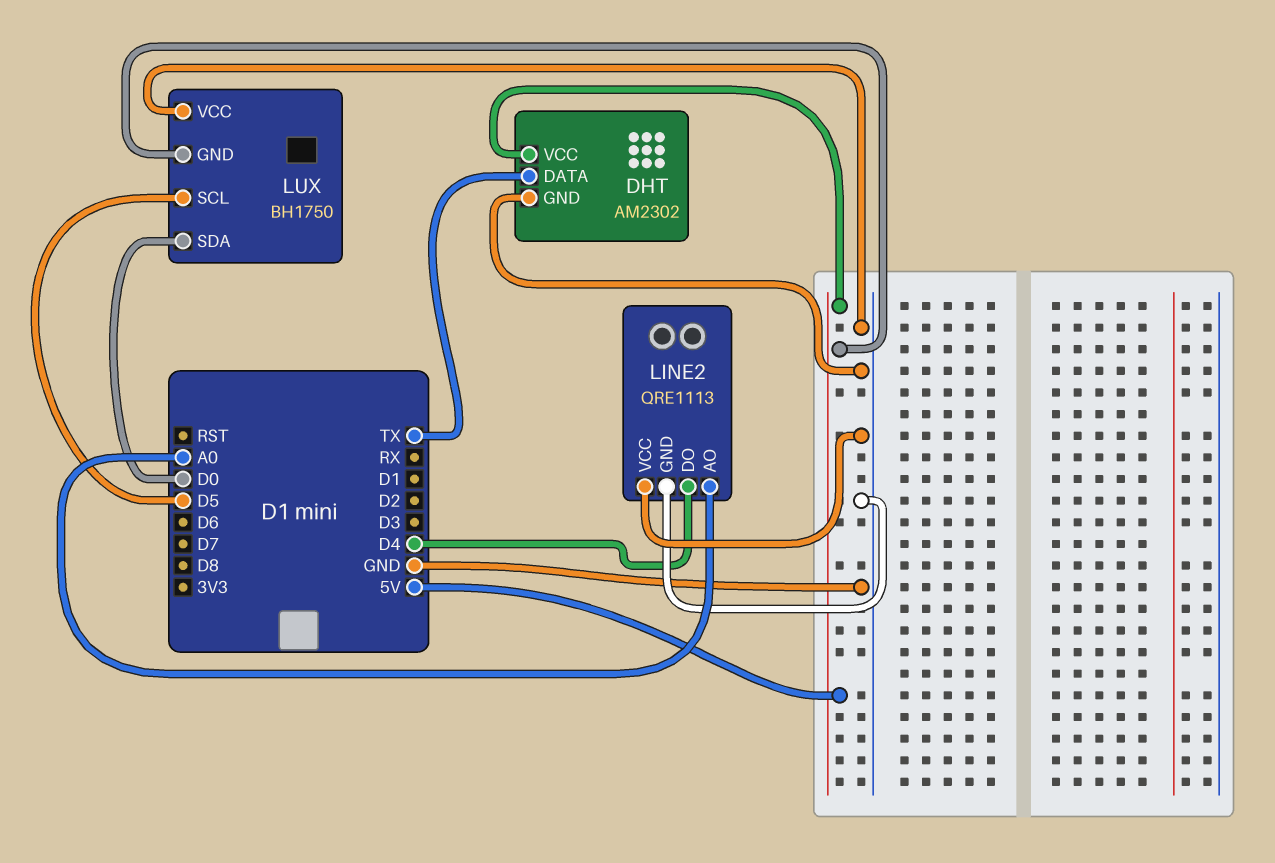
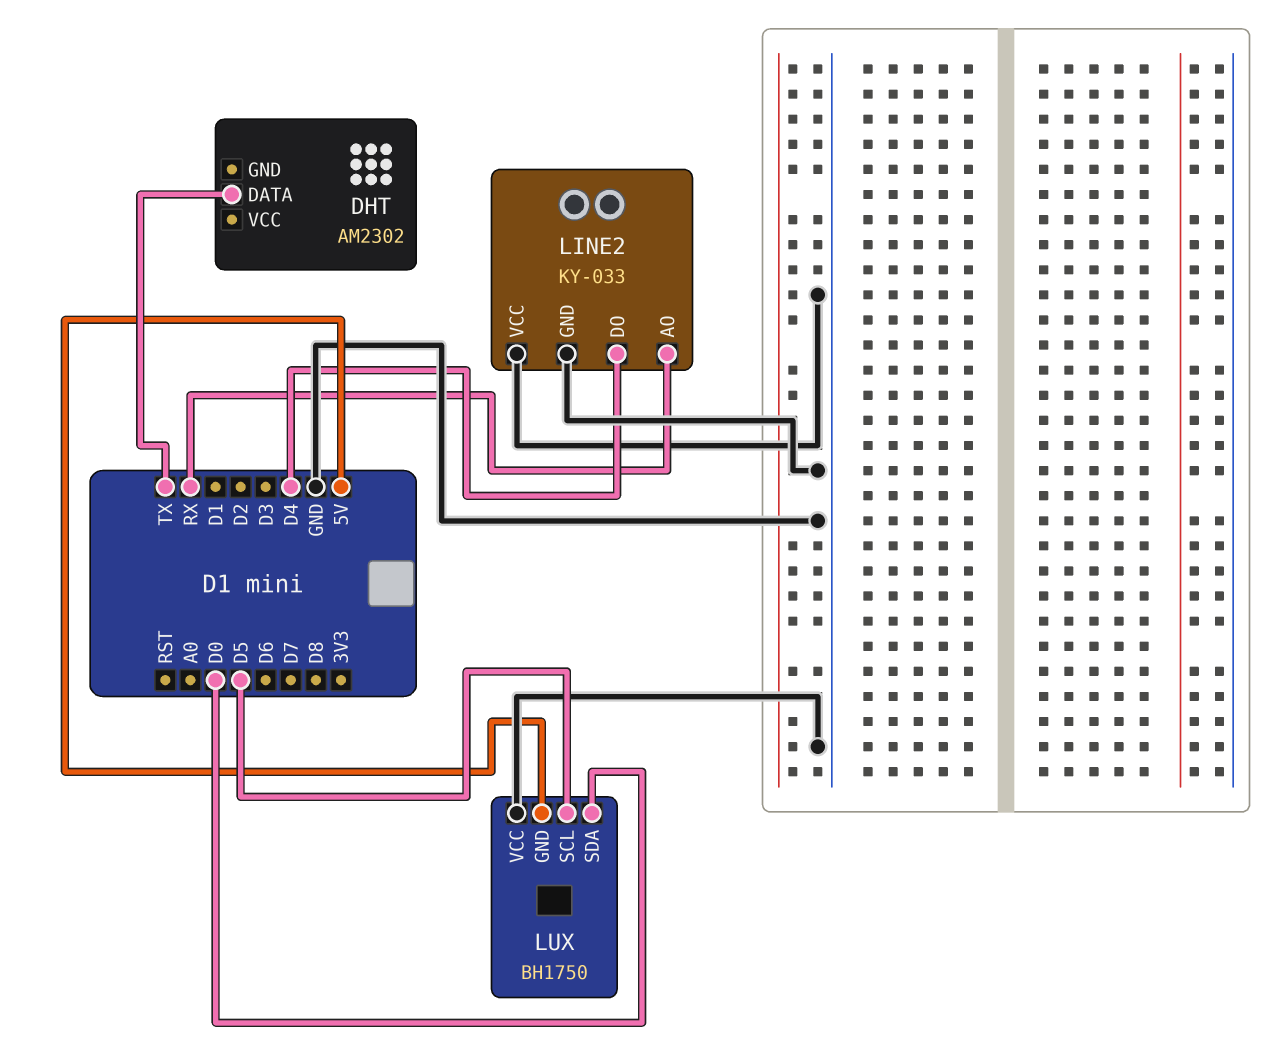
DHT pin GND: GND -> none
DHT pin VCC: 5V -> none
LINE2: QRE1113 -> KY-033
LINE2 pin AO: A0 -> RX

